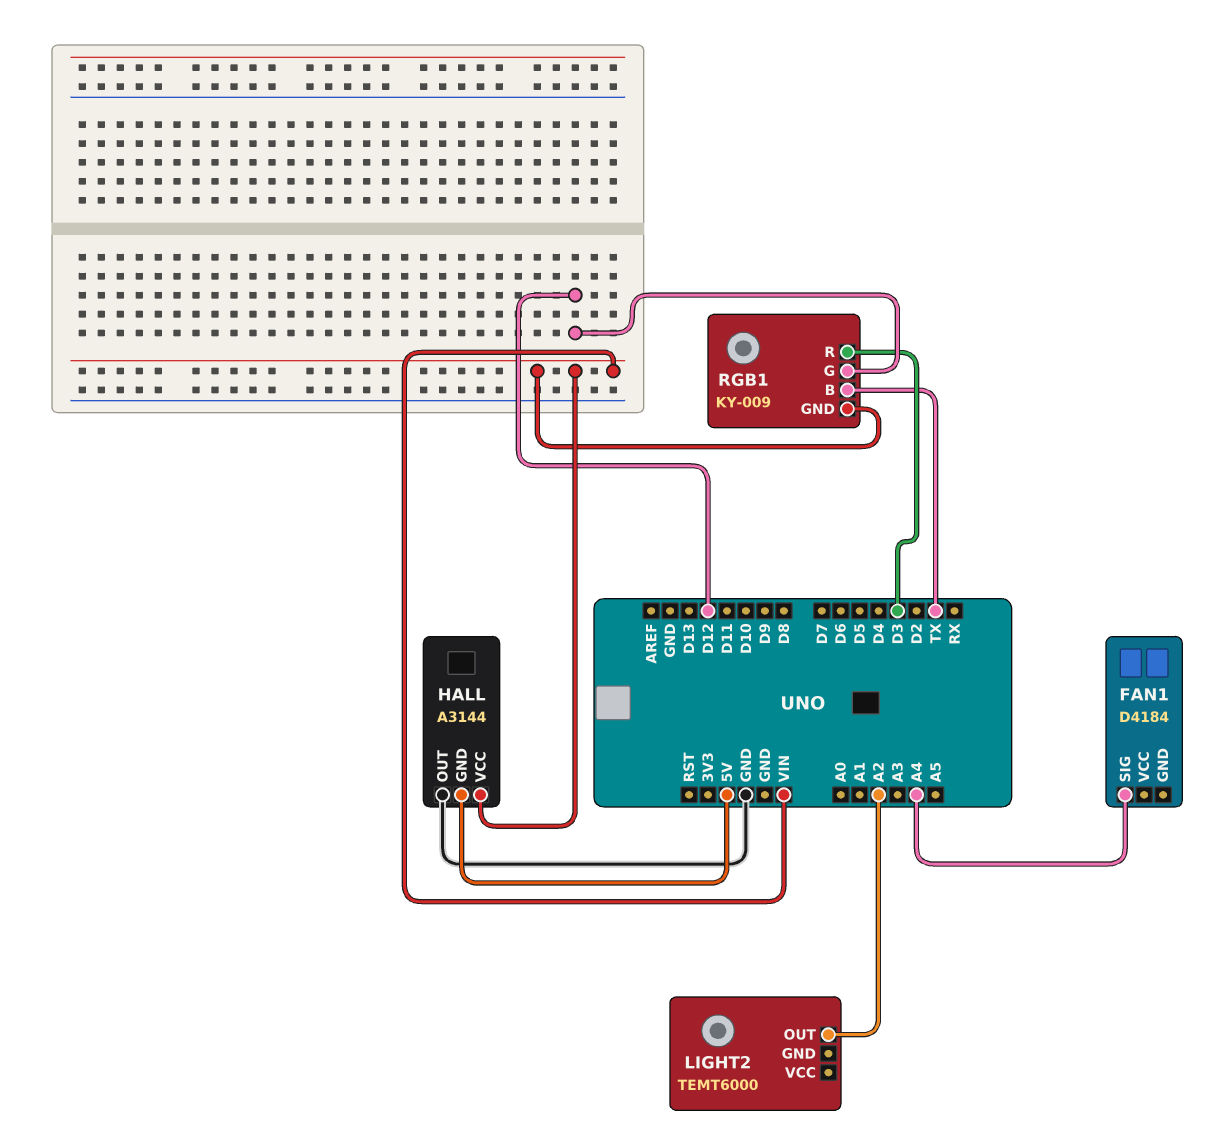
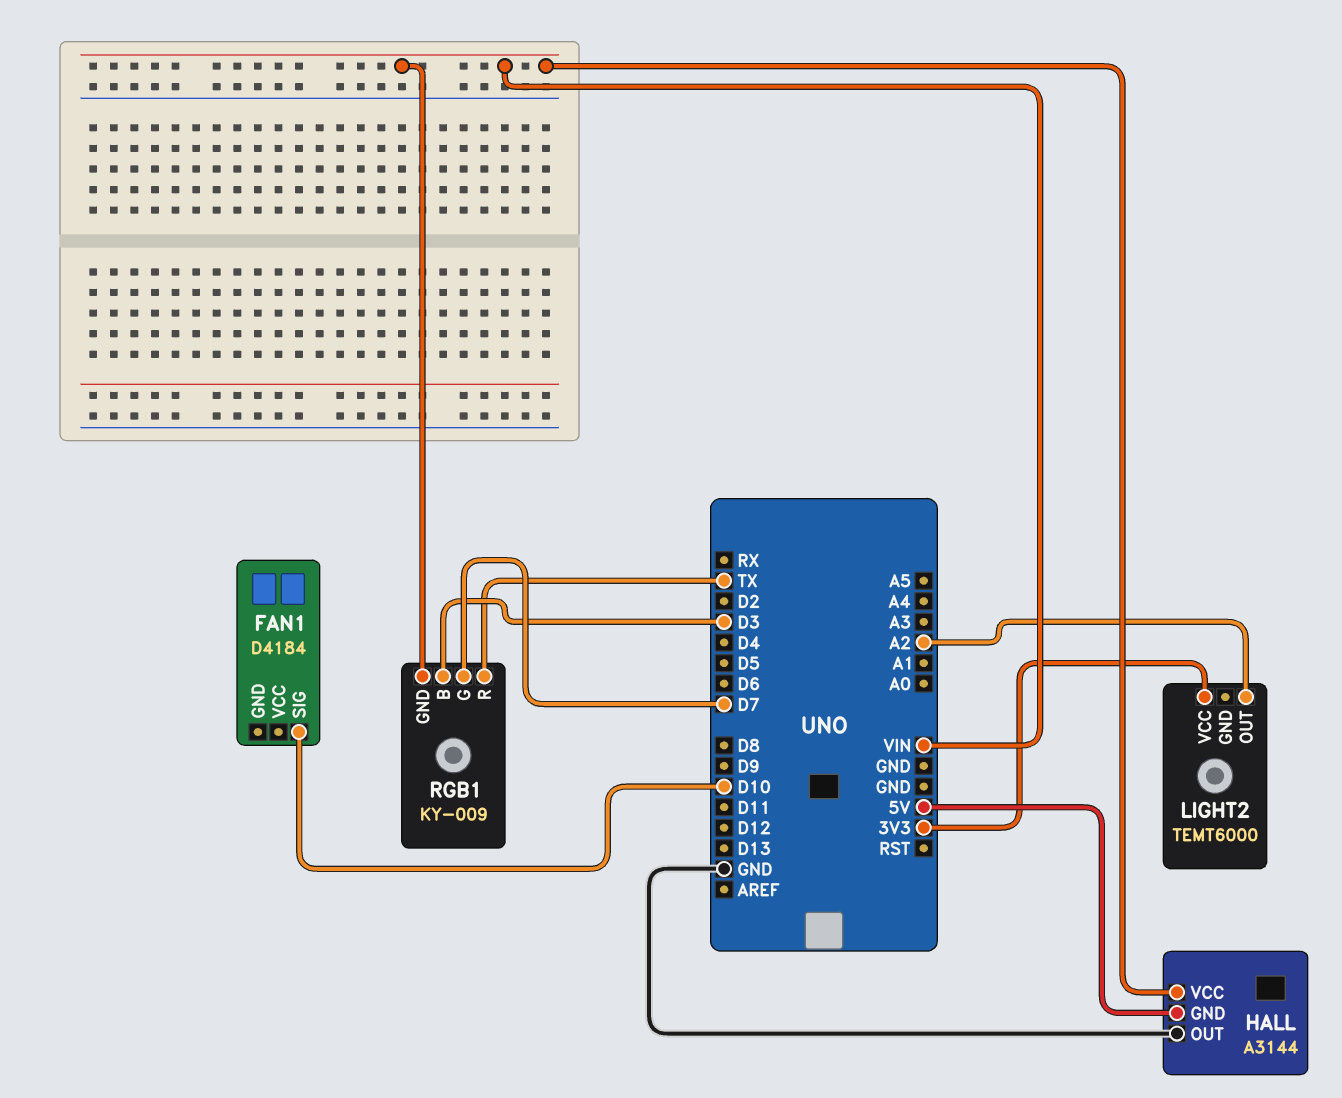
FAN1 pin SIG: A4 -> D10
LIGHT2 pin VCC: none -> 3V3
RGB1 pin B: TX -> D3
RGB1 pin G: D12 -> D7
RGB1 pin R: D3 -> TX

